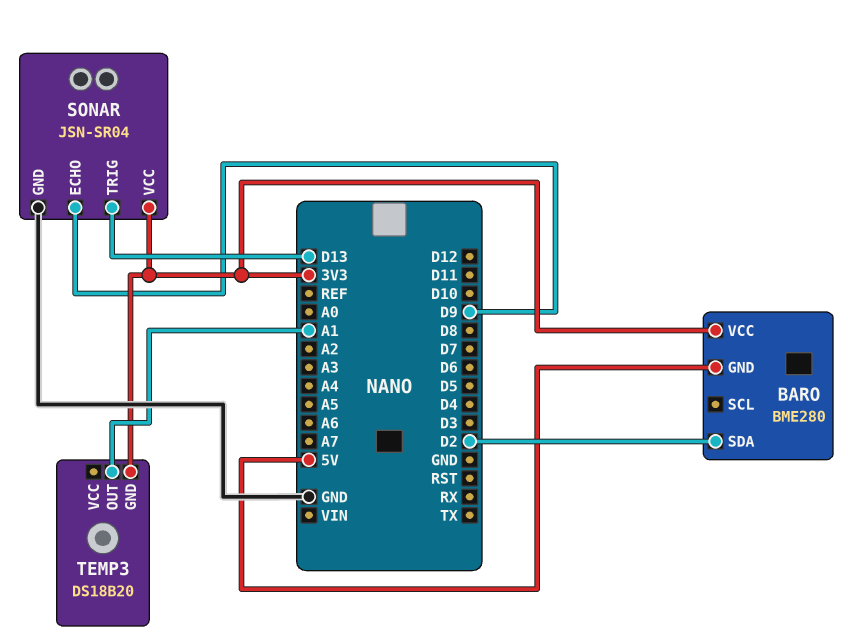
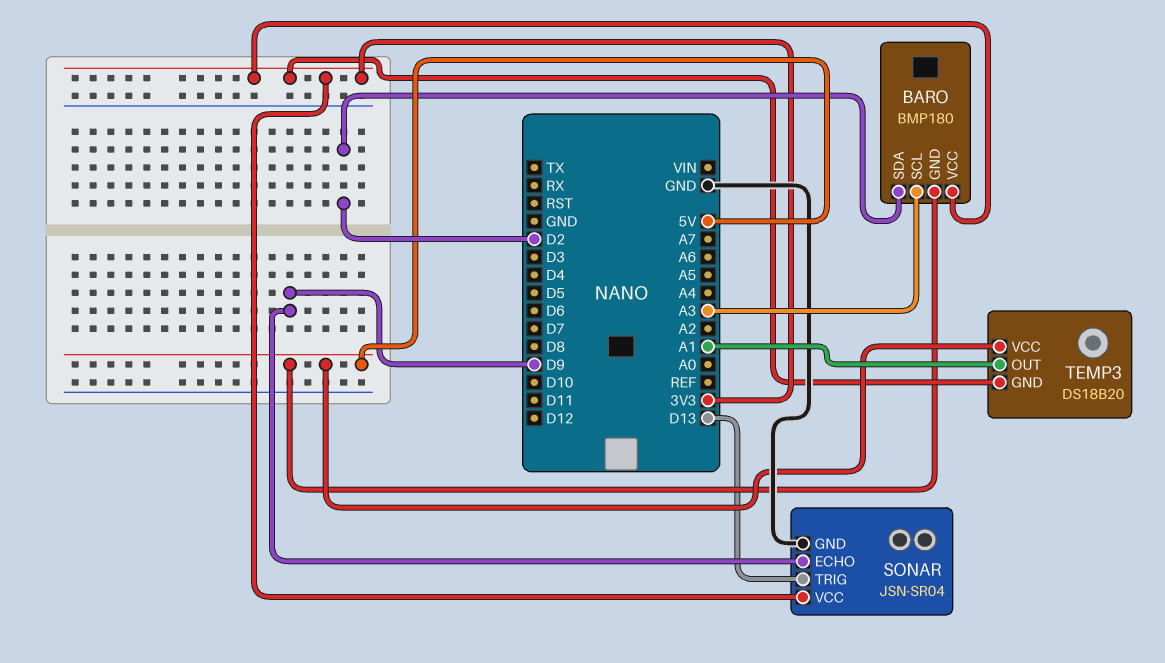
BARO: BME280 -> BMP180
BARO pin SCL: none -> A3
TEMP3 pin VCC: none -> 5V

